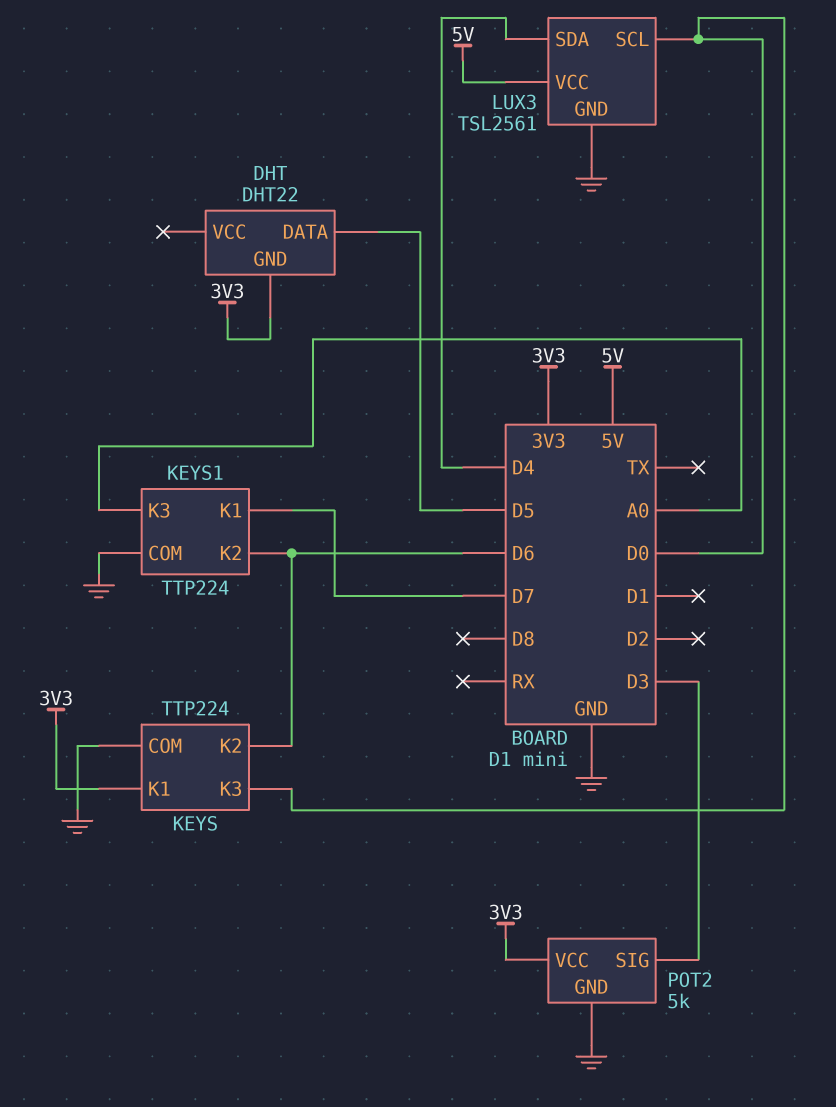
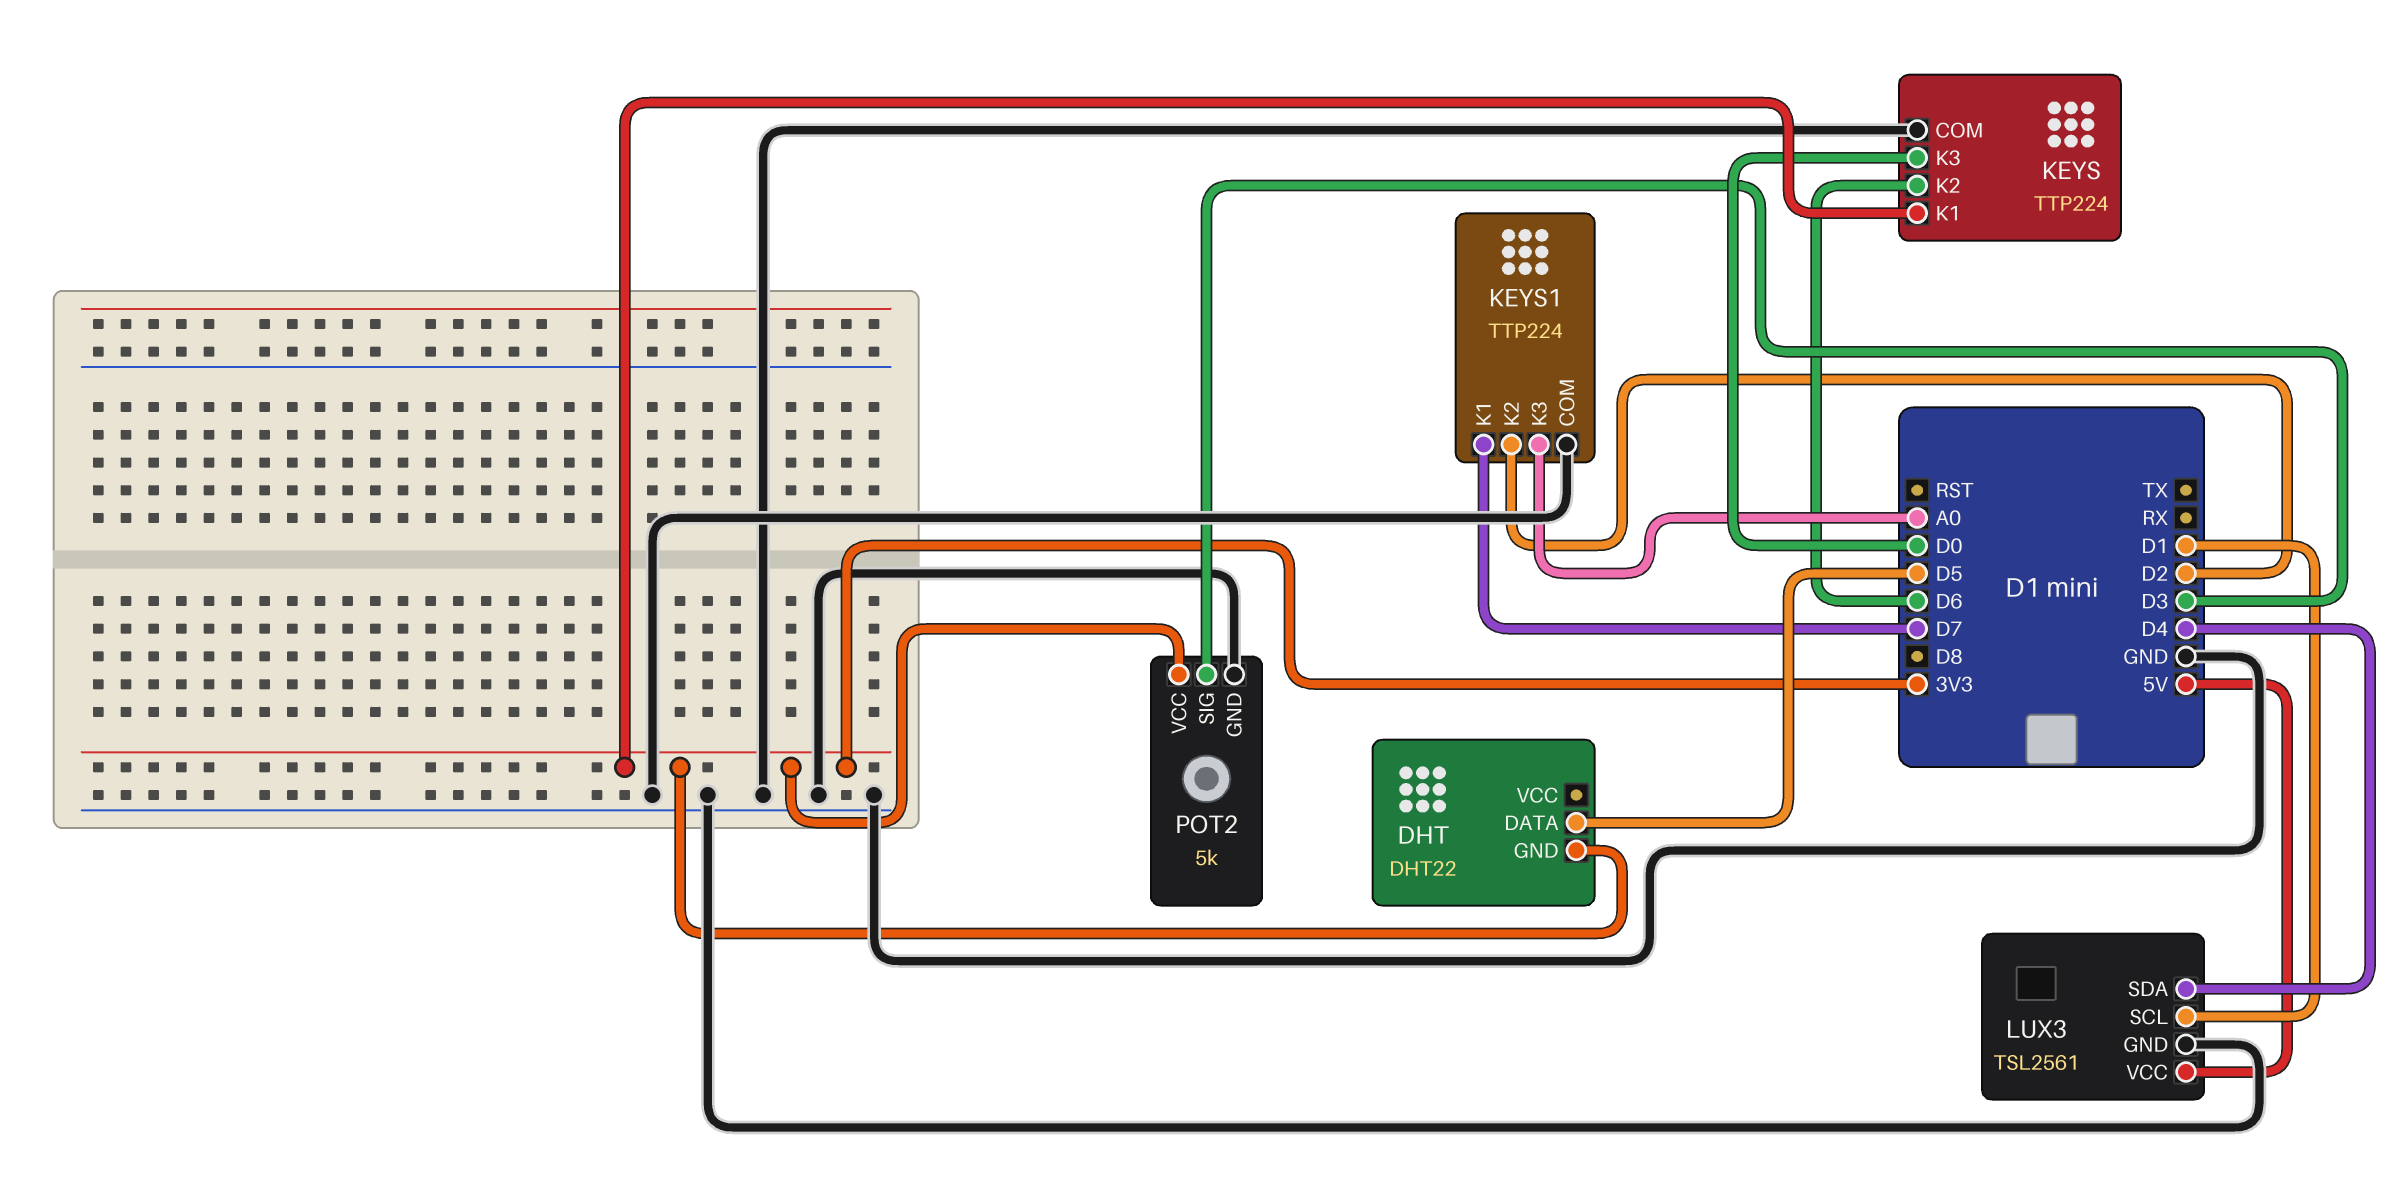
KEYS1 pin K2: D6 -> D2
LUX3 pin SCL: D0 -> D1

